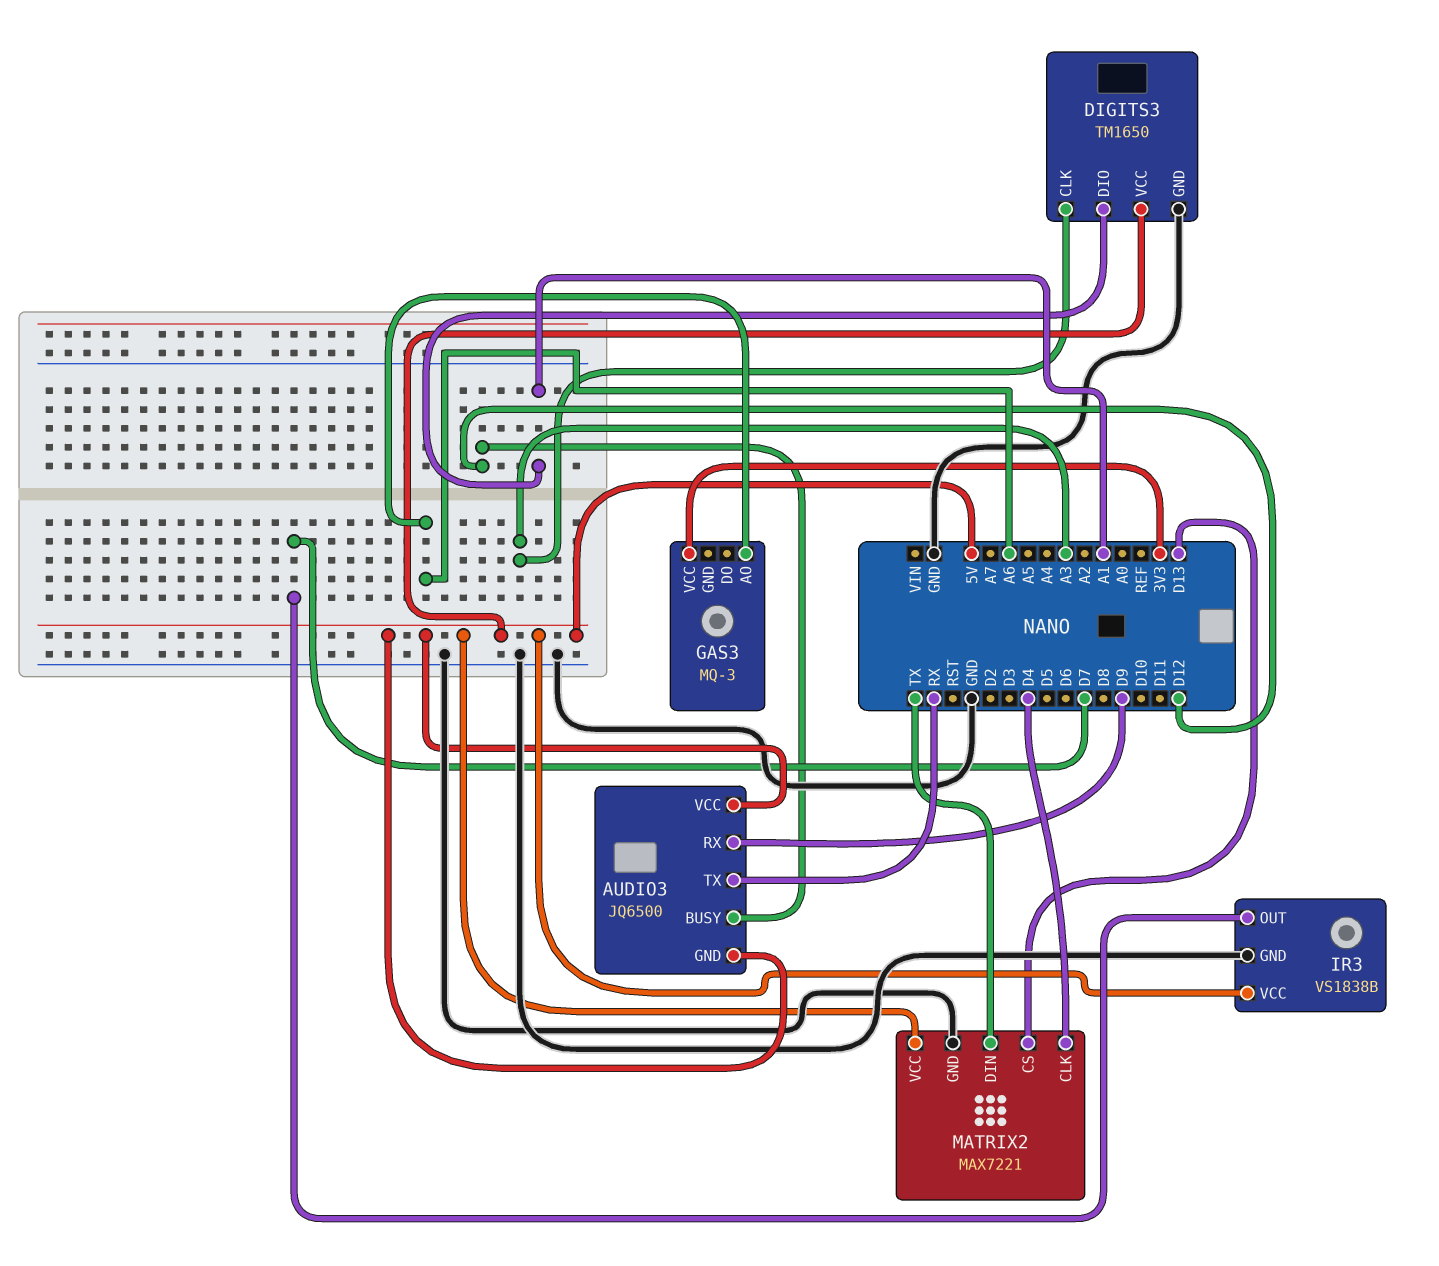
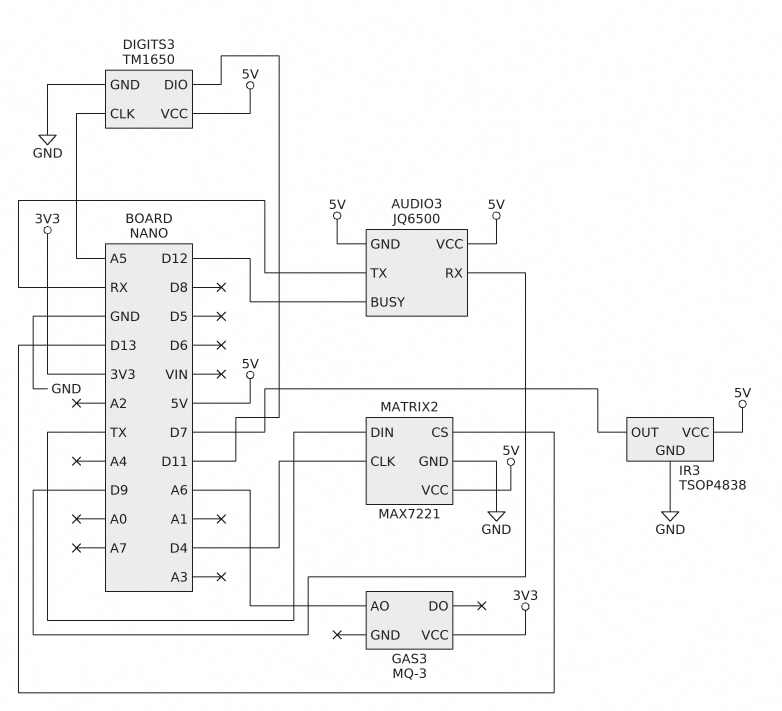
DIGITS3 pin CLK: A3 -> A5
DIGITS3 pin DIO: A1 -> D11
IR3: VS1838B -> TSOP4838

